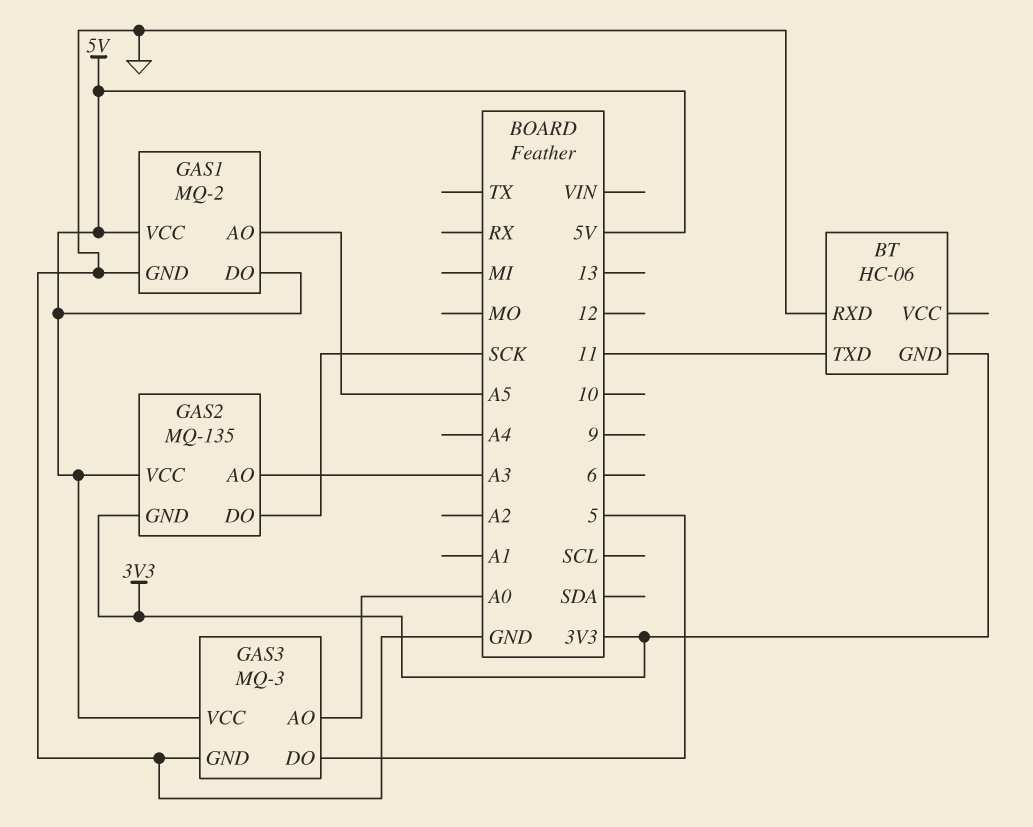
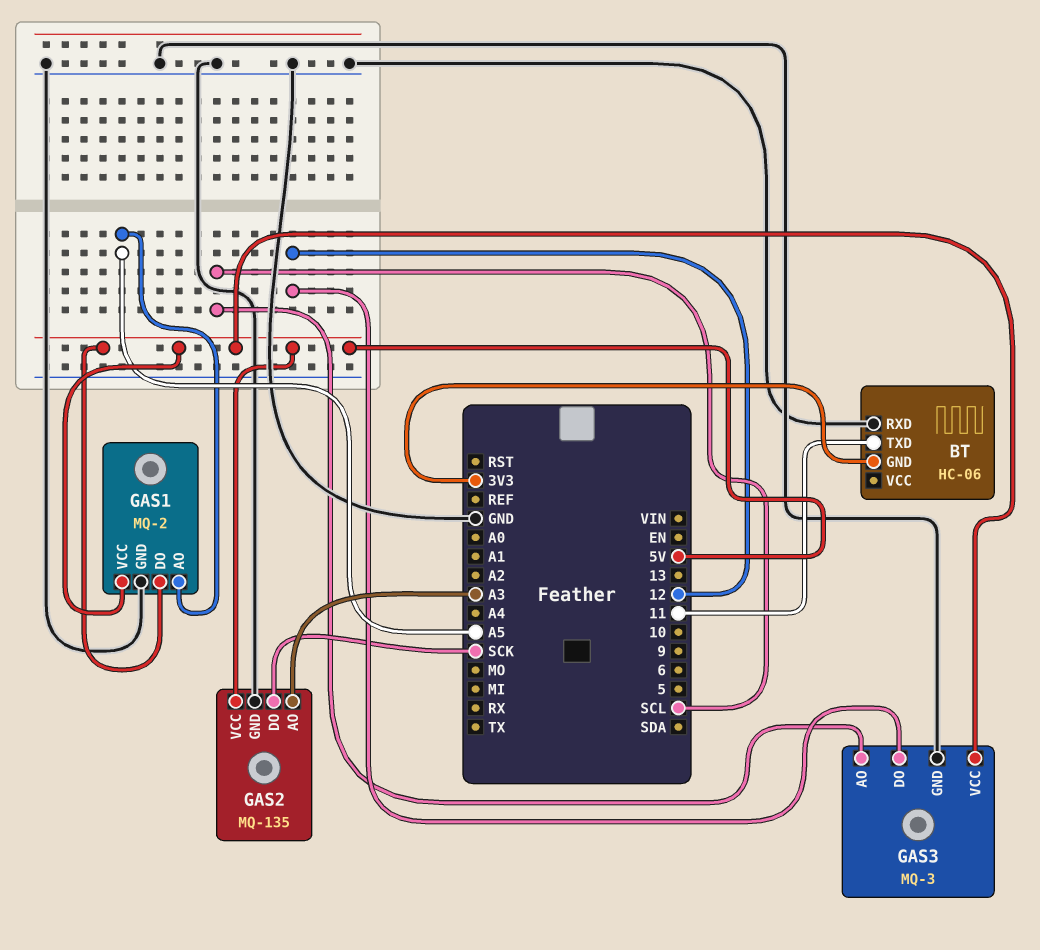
GAS2 pin GND: 3V3 -> GND
GAS3 pin AO: A0 -> SCL
GAS3 pin DO: 5 -> 12

